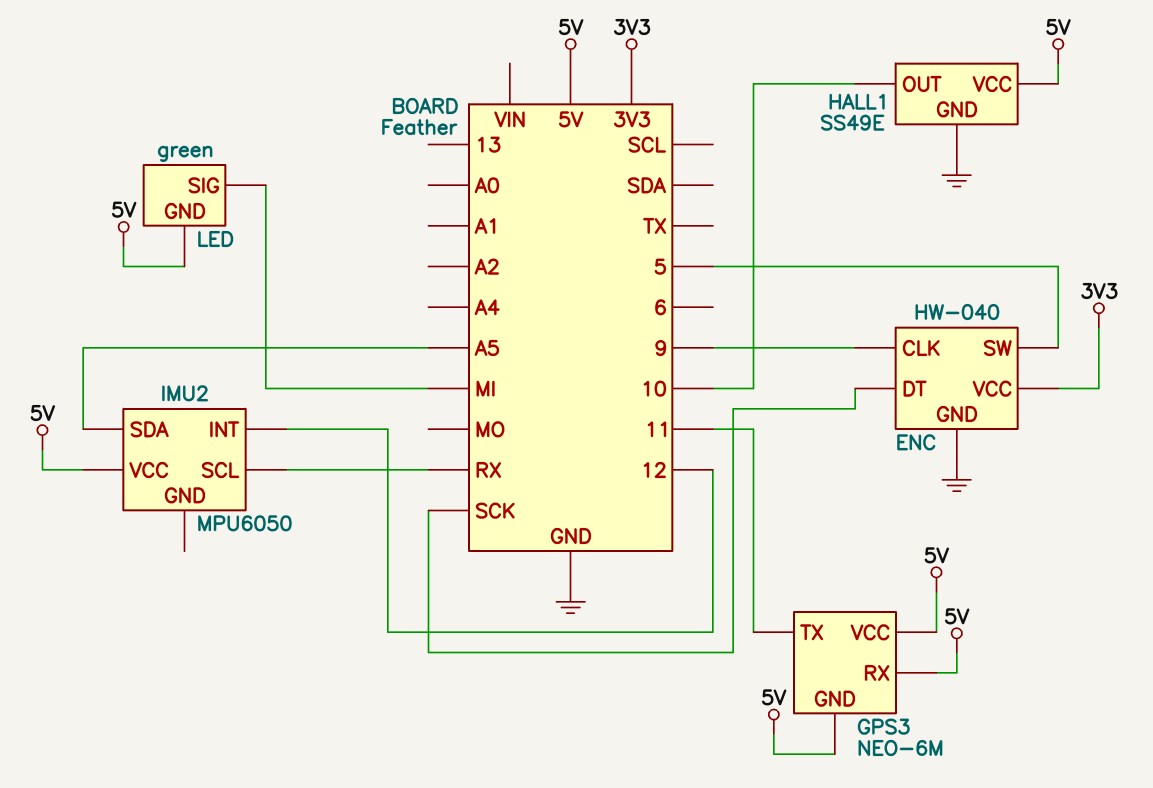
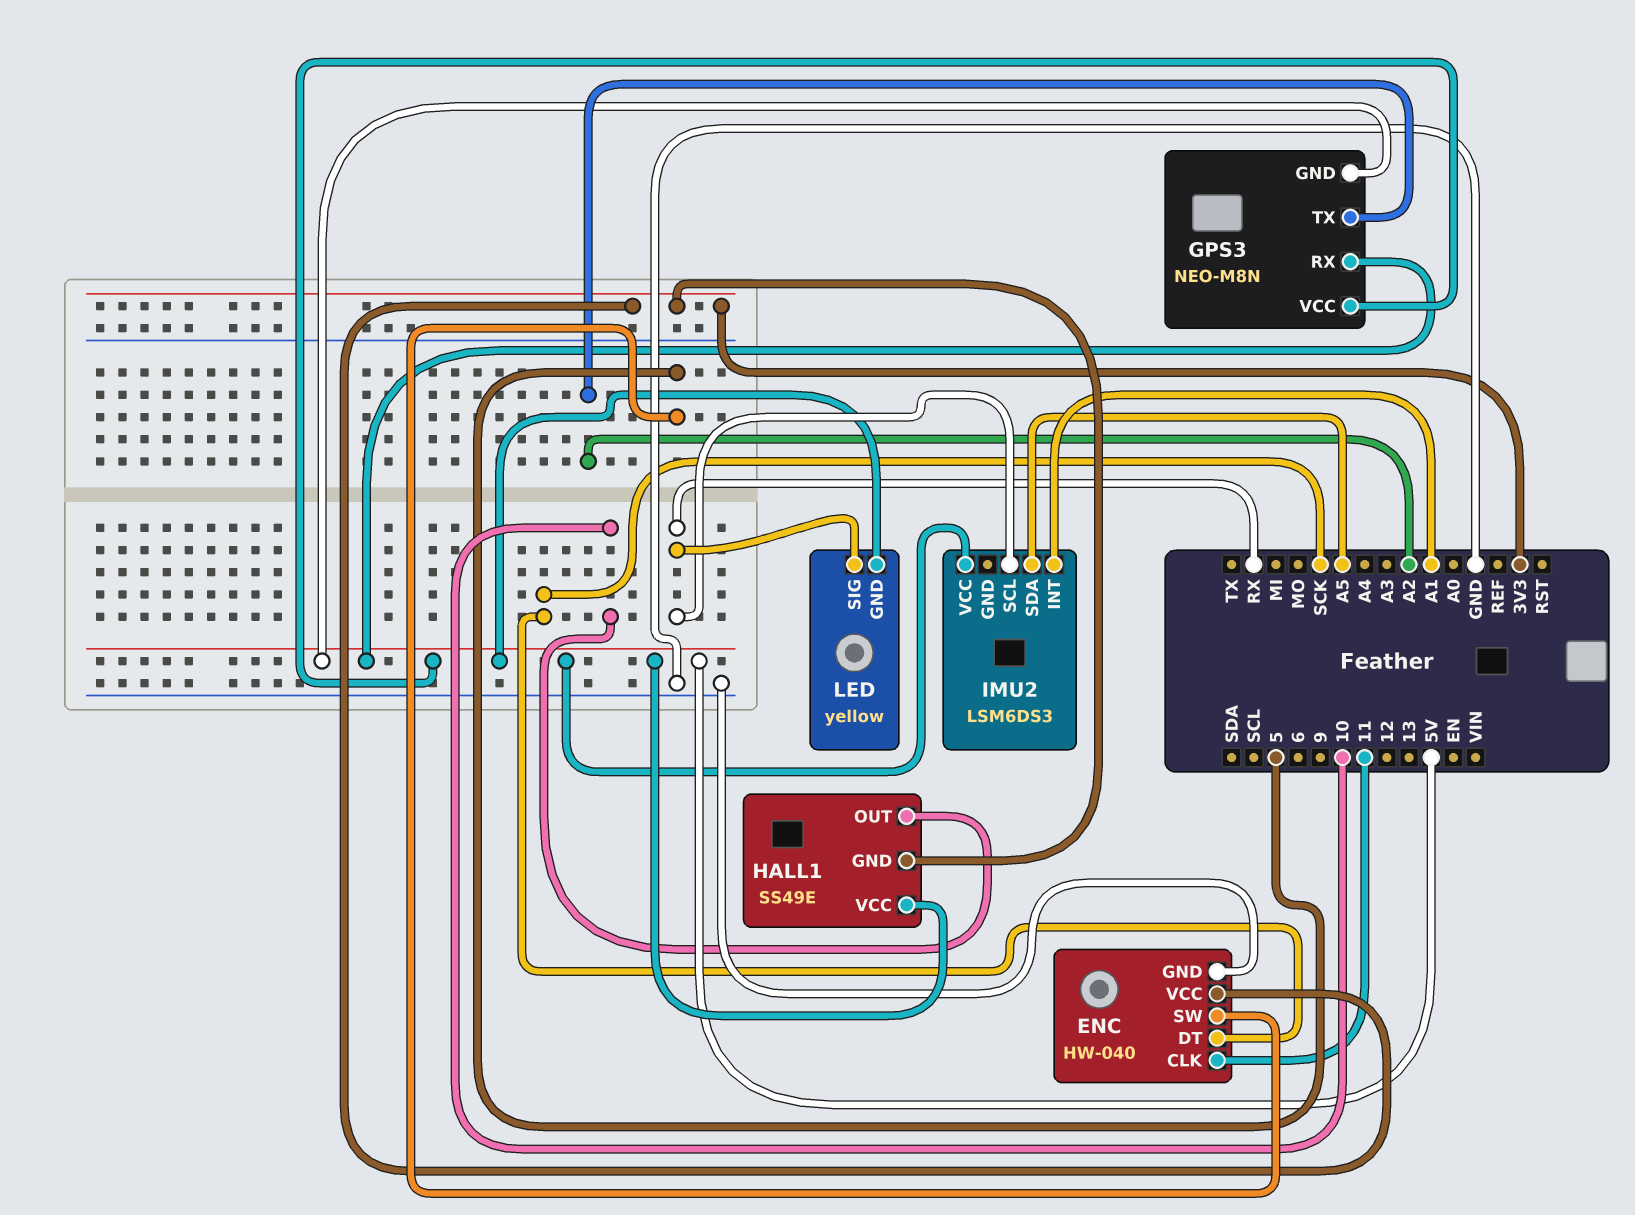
ENC pin CLK: 9 -> 11
GPS3: NEO-6M -> NEO-M8N
GPS3 pin TX: 11 -> A2
HALL1 pin GND: GND -> 3V3
IMU2: MPU6050 -> LSM6DS3
IMU2 pin INT: 12 -> A1
LED: green -> yellow
LED pin SIG: MI -> RX

